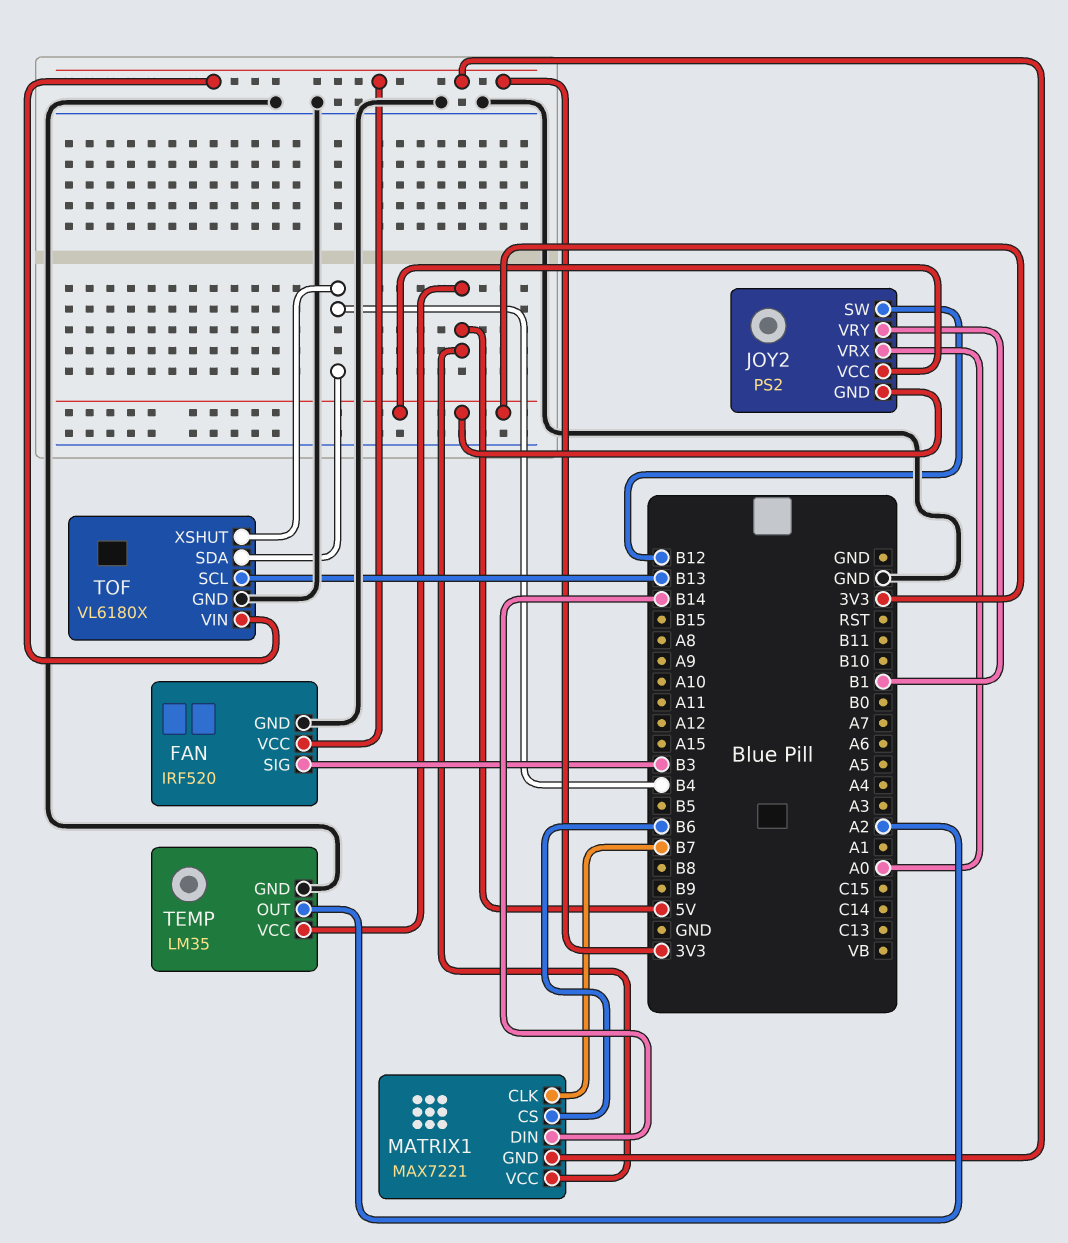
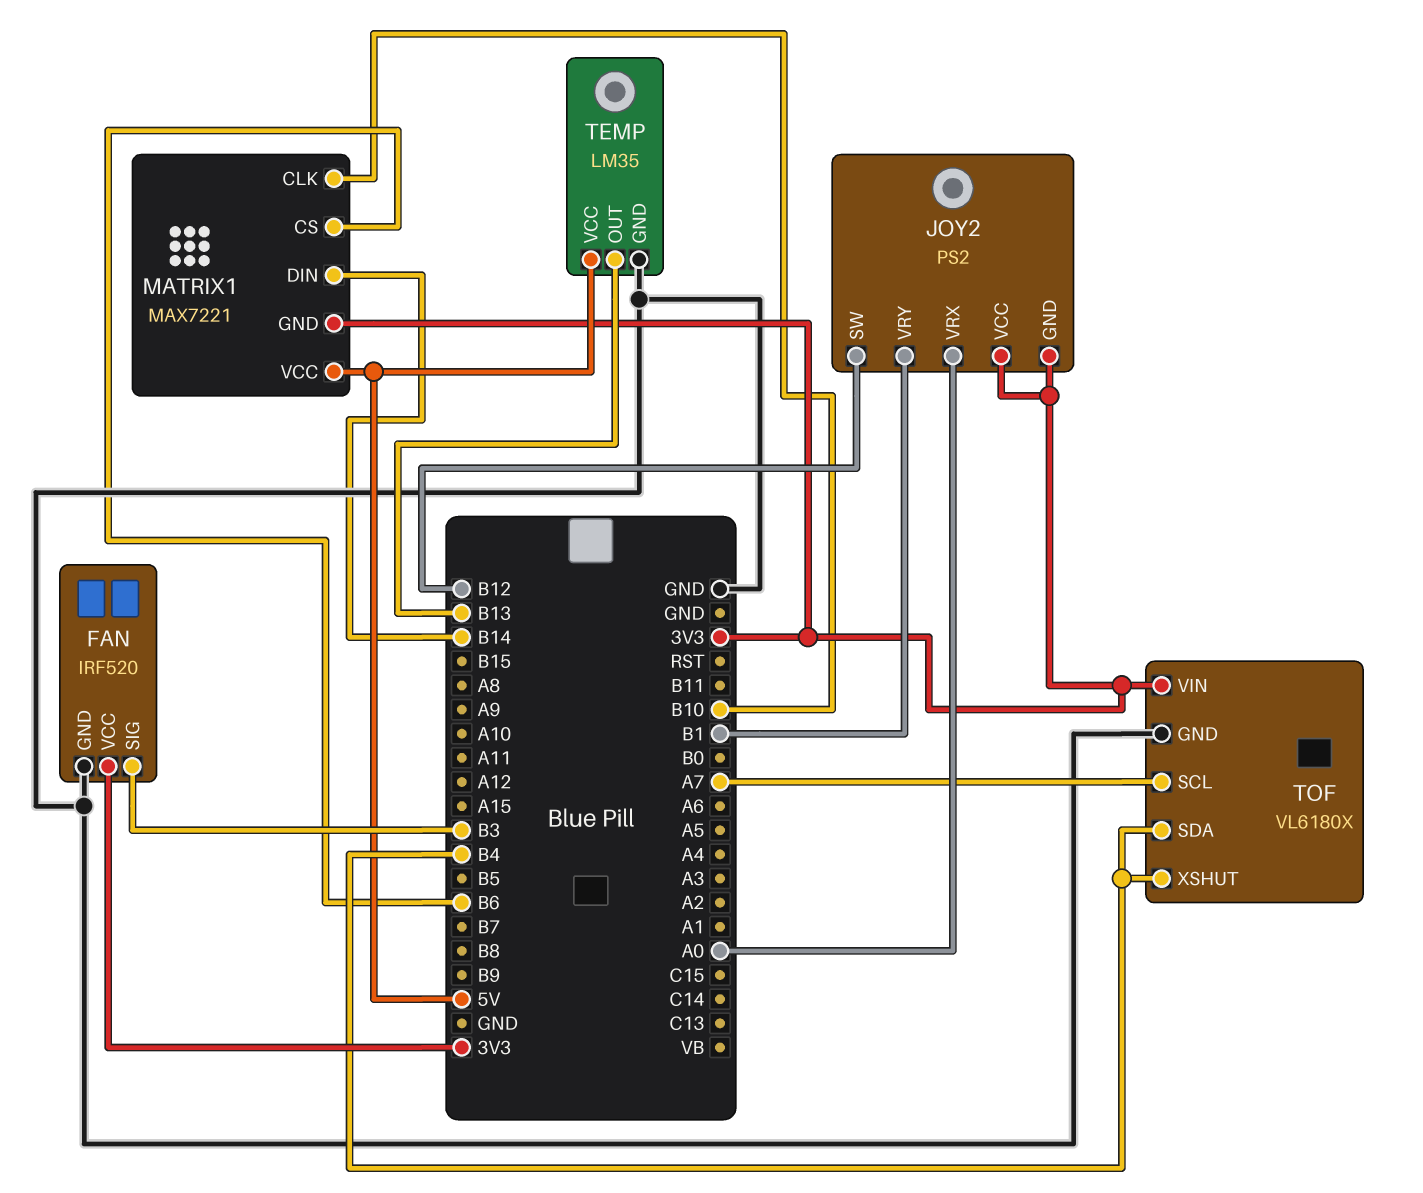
MATRIX1 pin CLK: B7 -> B10
TEMP pin OUT: A2 -> B13
TOF pin SCL: B13 -> A7

